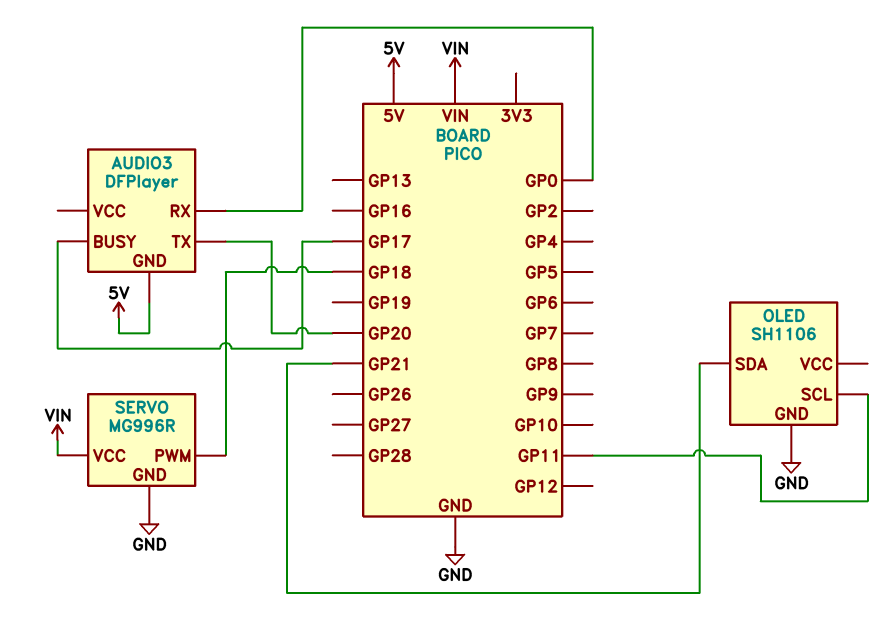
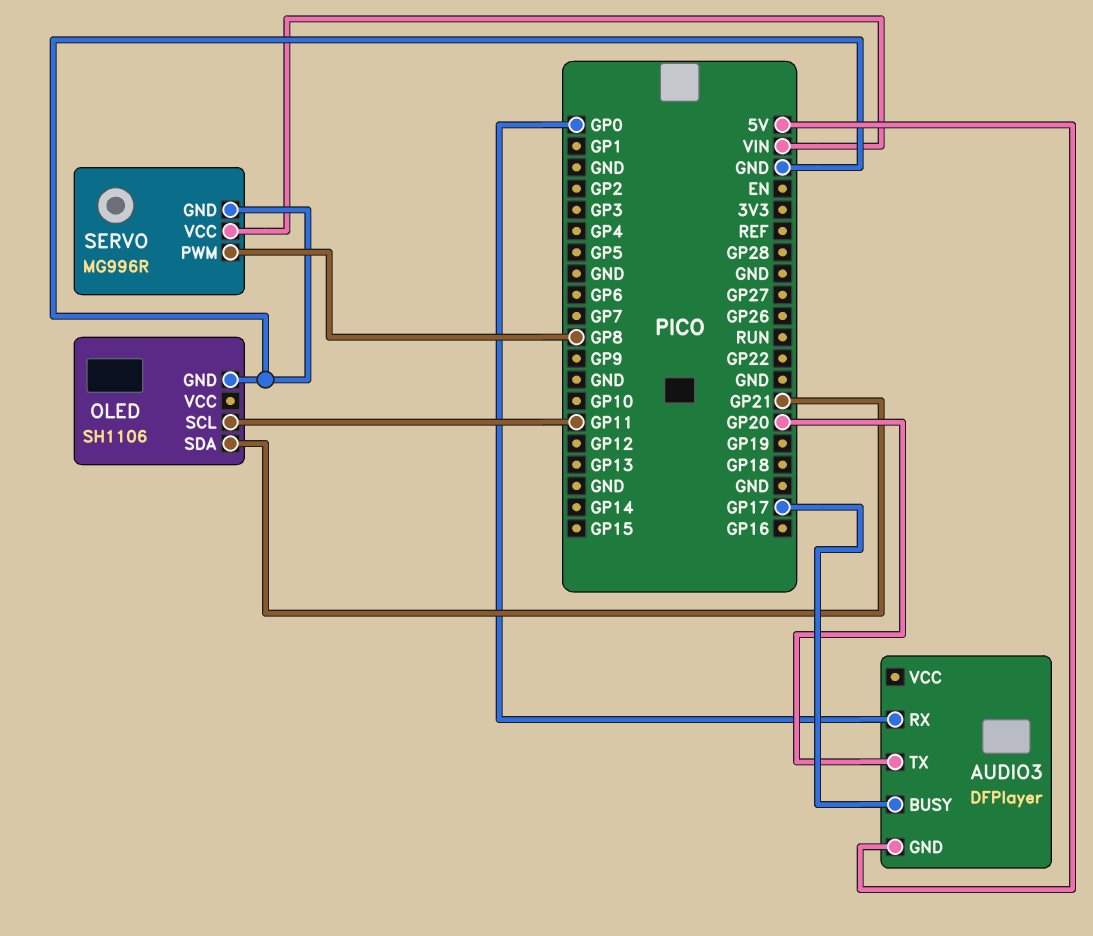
SERVO pin PWM: GP18 -> GP8

